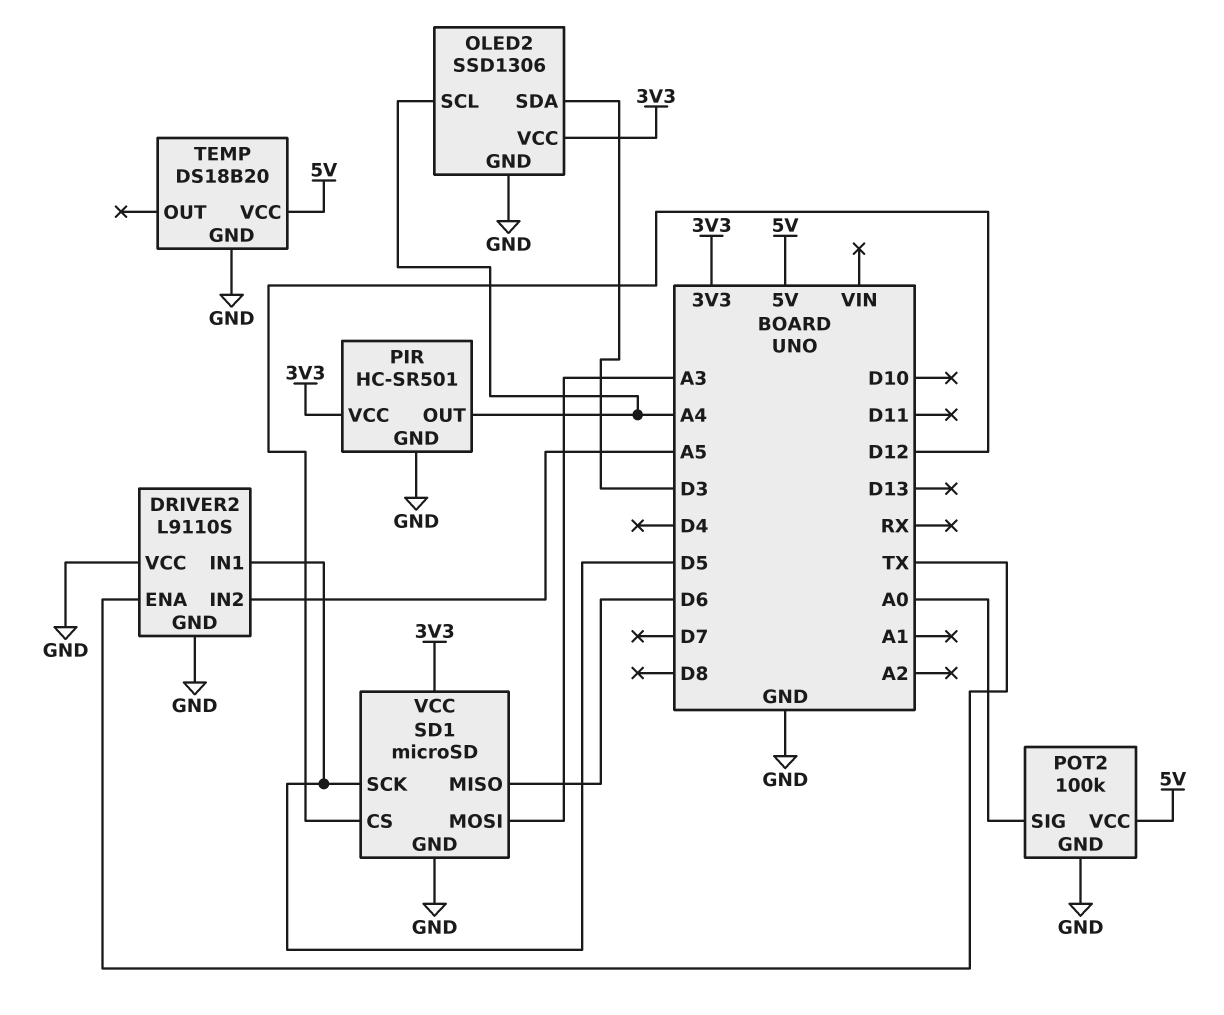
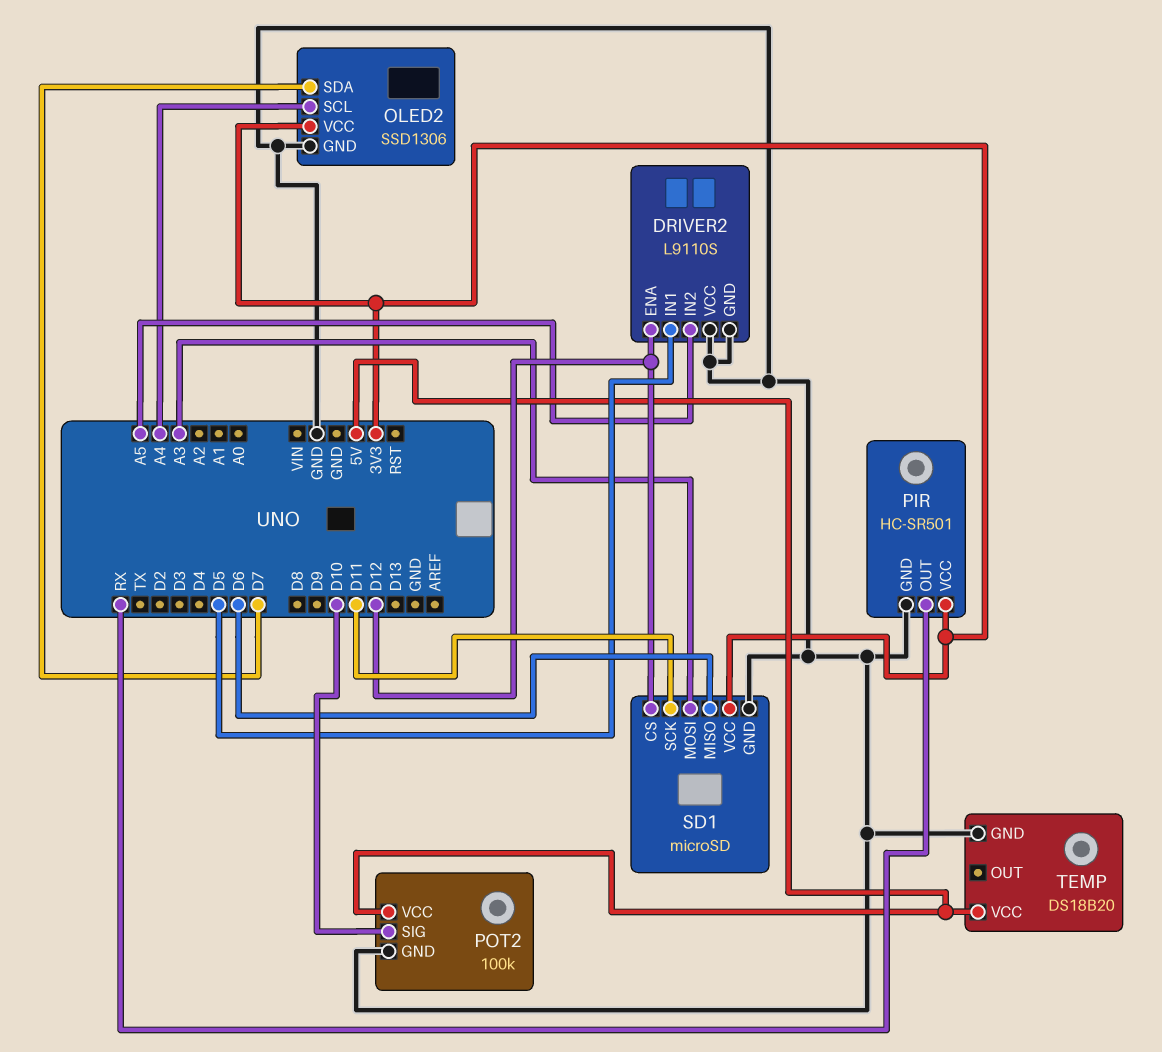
DRIVER2 pin ENA: TX -> D12
OLED2 pin SDA: D3 -> D7
PIR pin OUT: A4 -> RX
POT2 pin SIG: A0 -> D10
SD1 pin SCK: D5 -> D11

